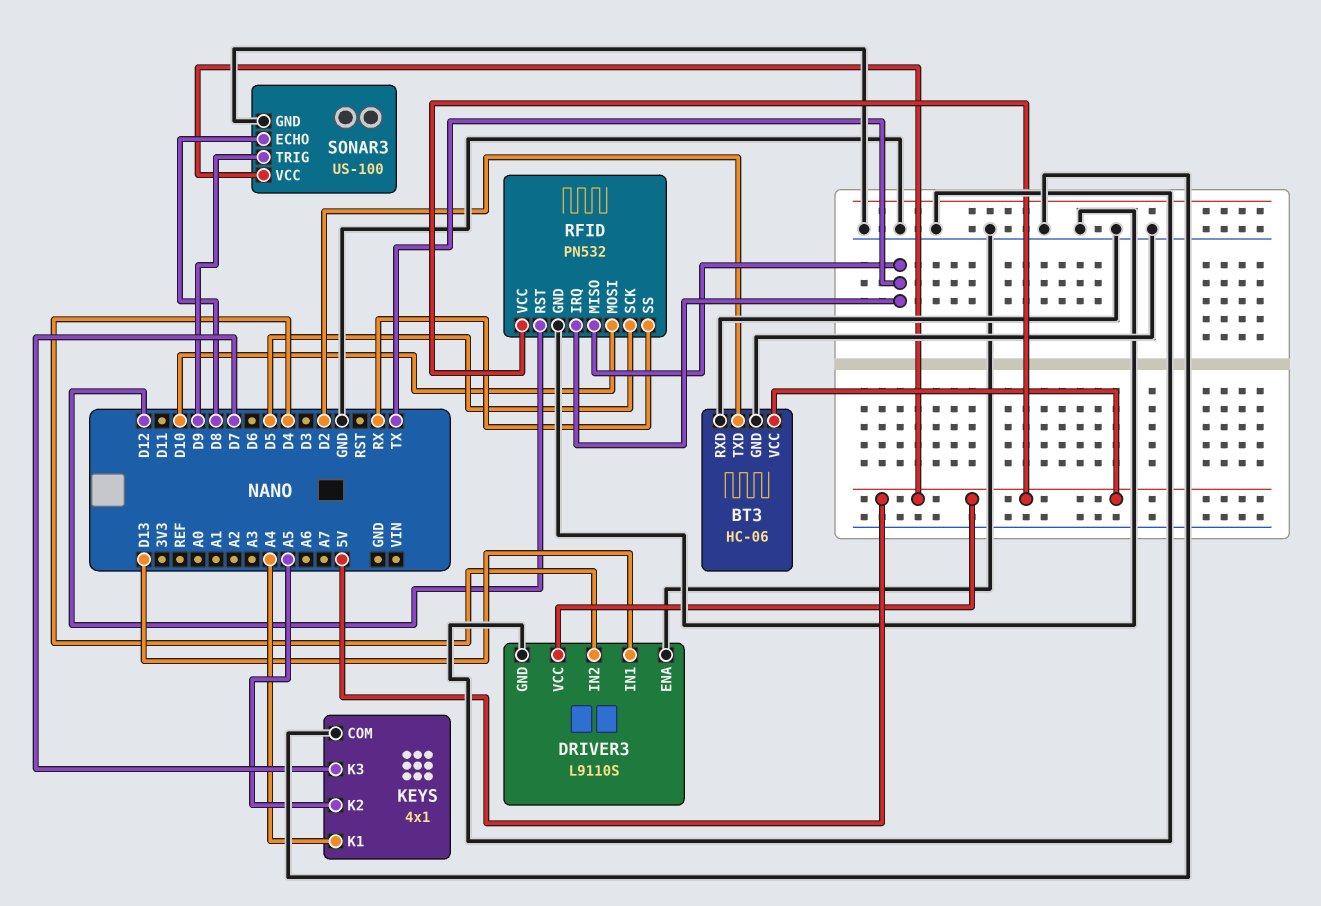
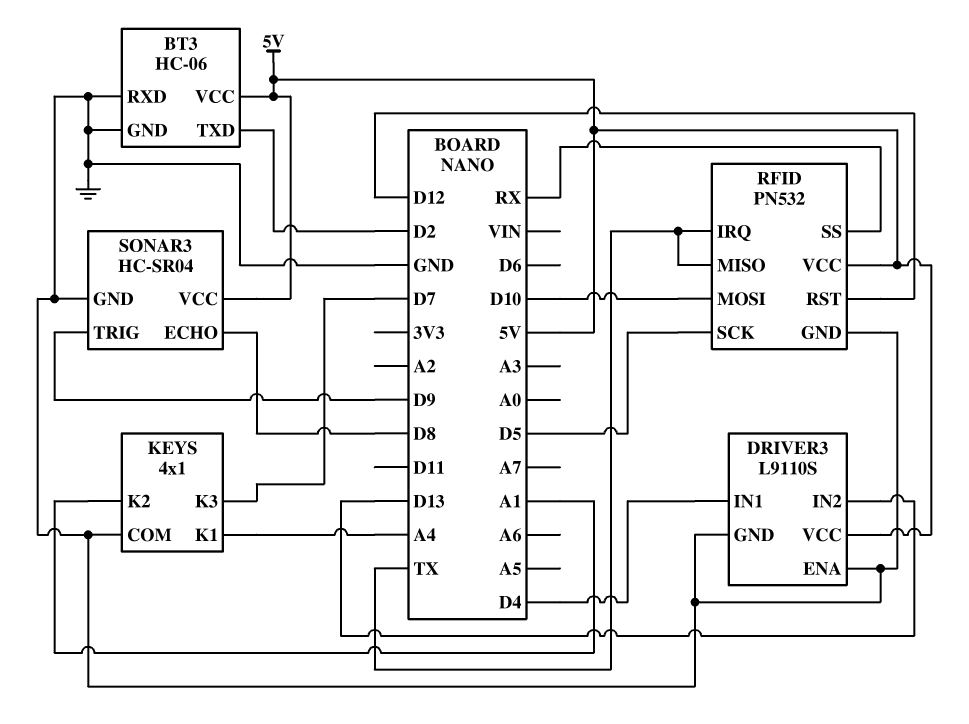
DRIVER3 pin IN1: D13 -> D4
DRIVER3 pin IN2: D4 -> D13
KEYS pin K2: A5 -> A1
SONAR3: US-100 -> HC-SR04

